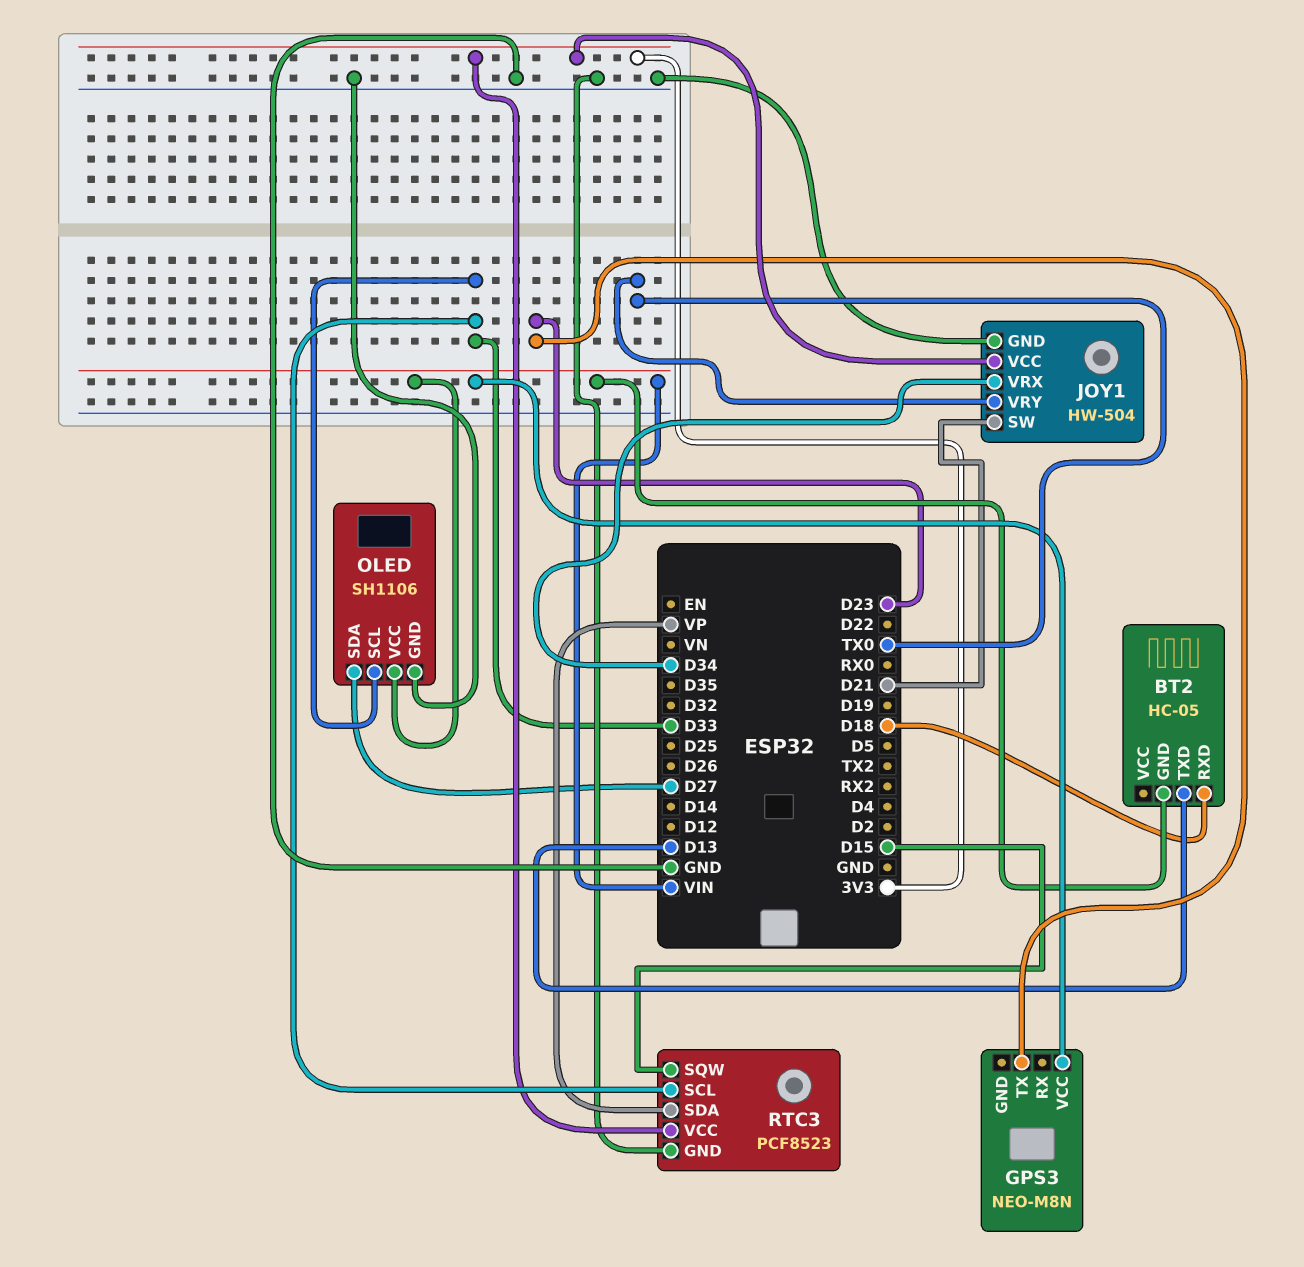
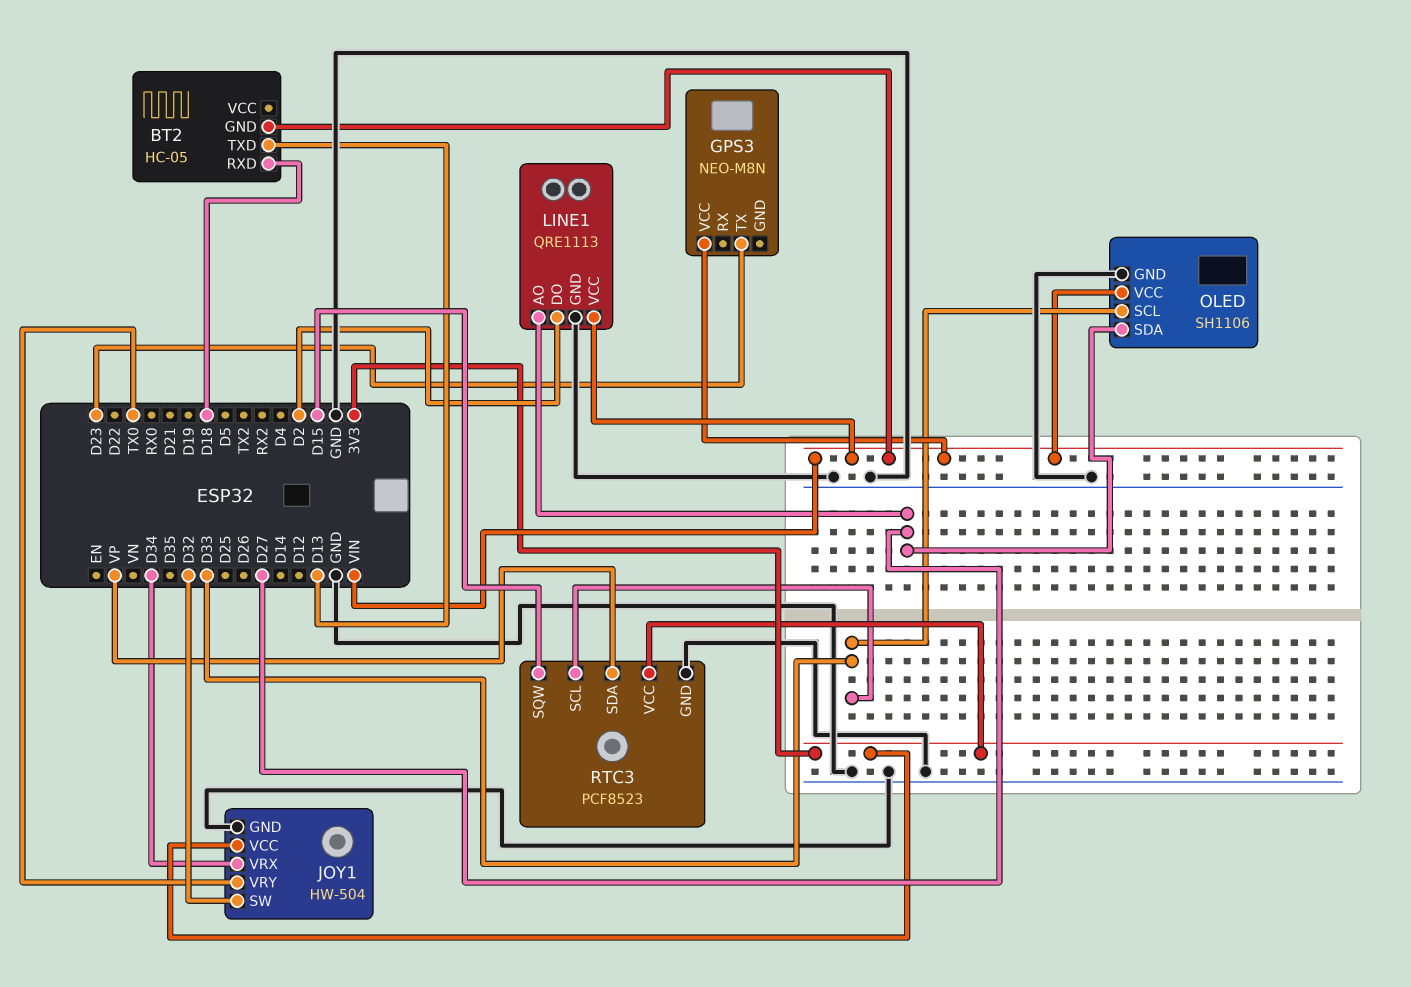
JOY1 pin SW: D21 -> D32
LINE1: none -> QRE1113
LINE1 pin AO: none -> D27
LINE1 pin DO: none -> D2
LINE1 pin GND: none -> GND
LINE1 pin VCC: none -> VIN

